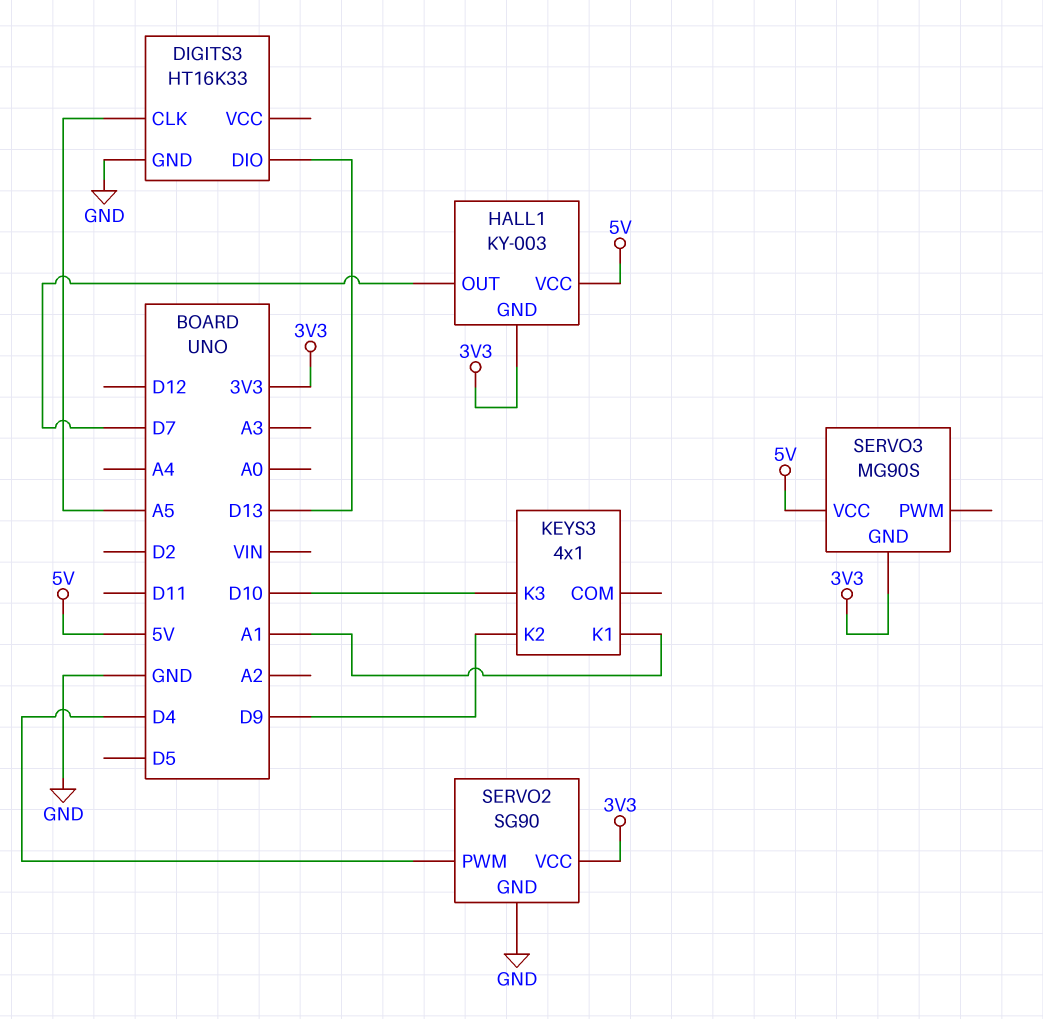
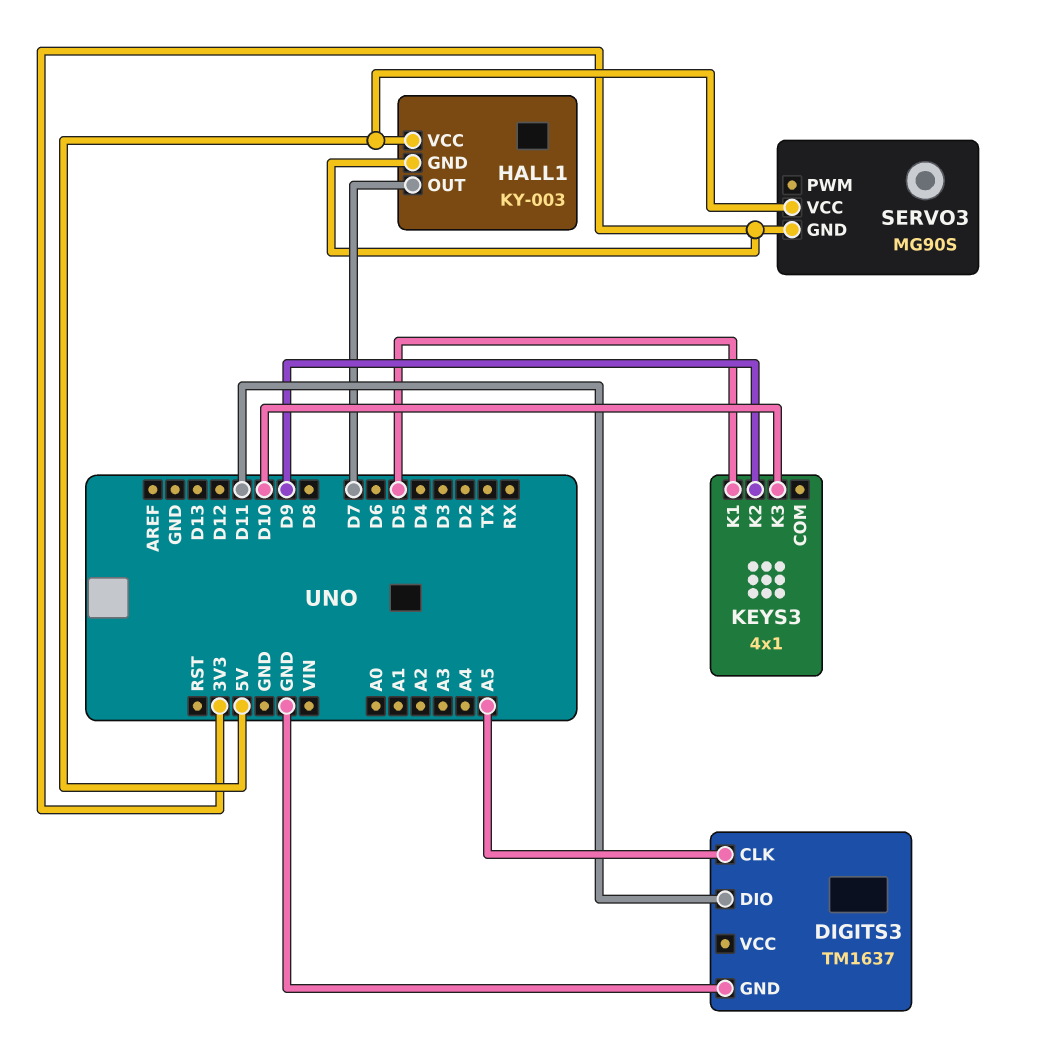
DIGITS3: HT16K33 -> TM1637
DIGITS3 pin DIO: D13 -> D11
KEYS3 pin K1: A1 -> D5
SERVO2: SG90 -> none
SERVO2 pin GND: GND -> none
SERVO2 pin PWM: D4 -> none
SERVO2 pin VCC: 3V3 -> none

